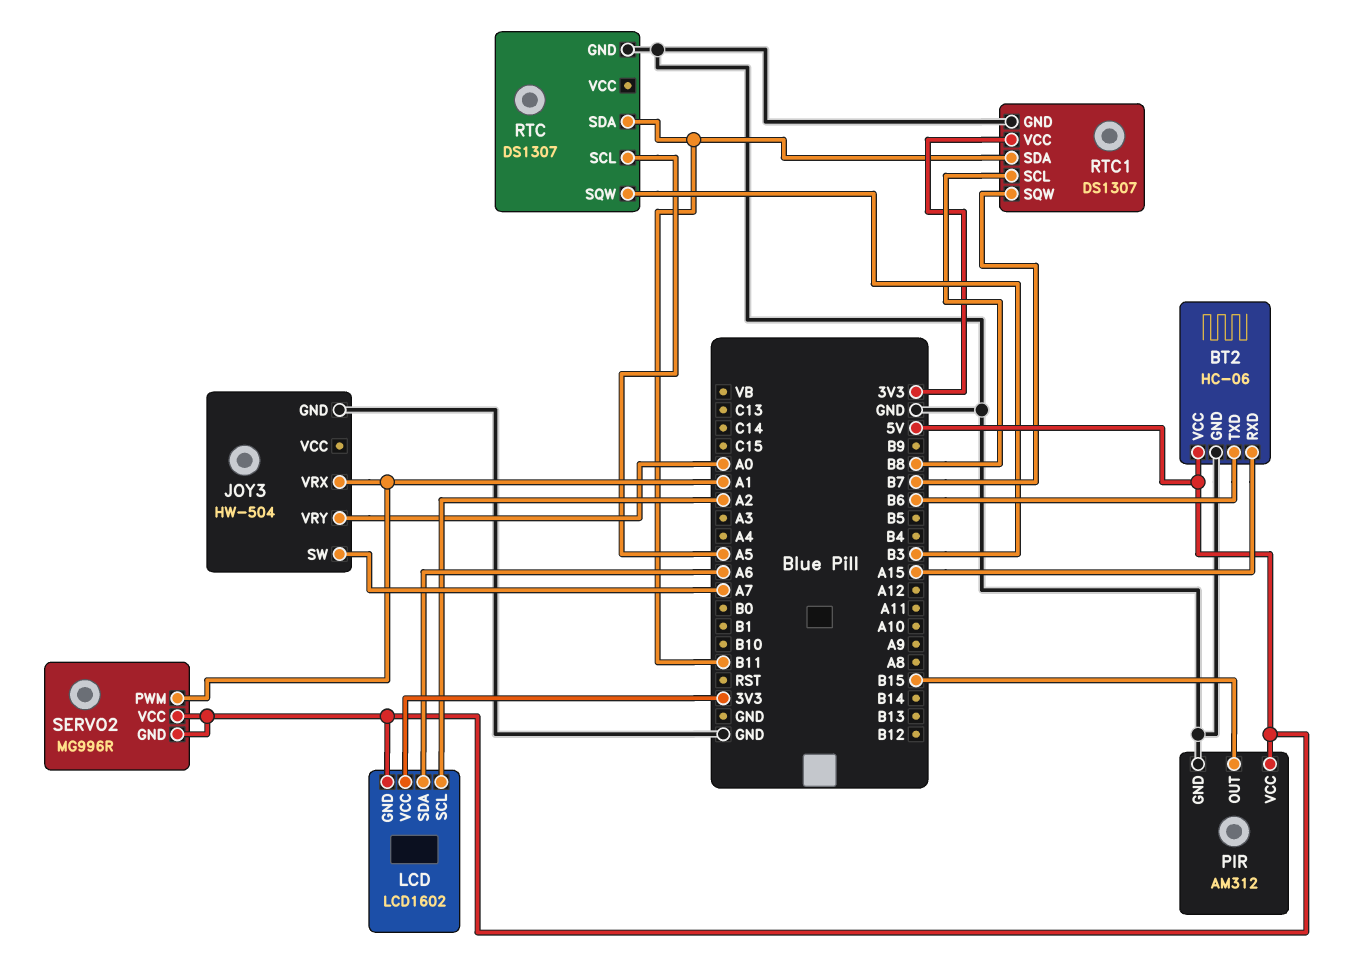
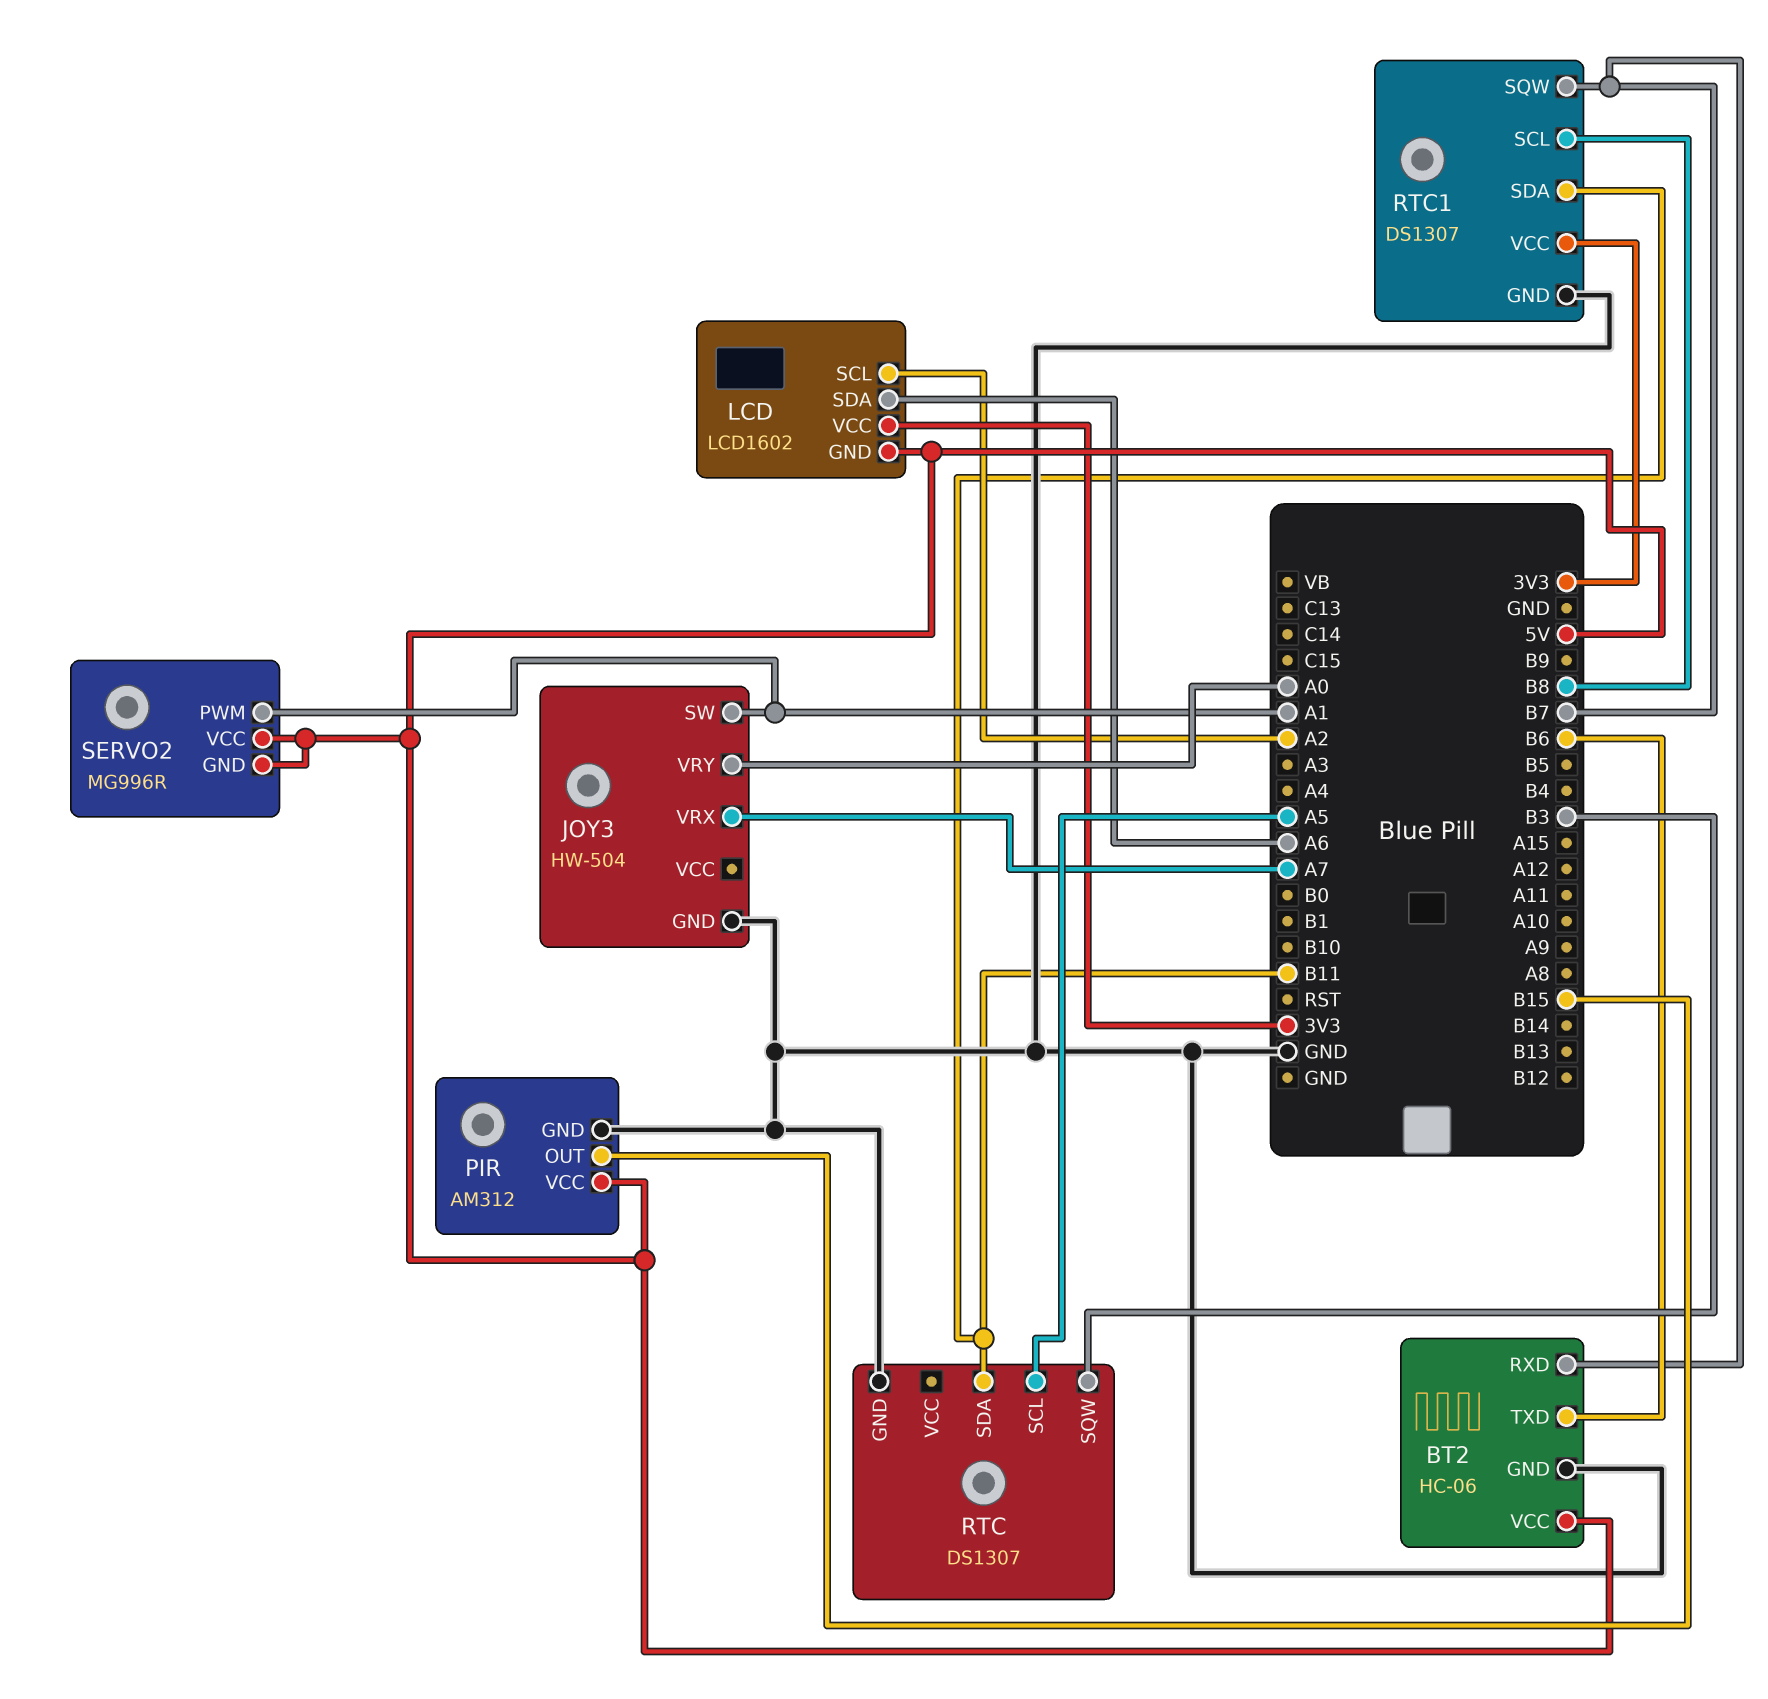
BT2 pin RXD: A15 -> B7
JOY3 pin SW: A7 -> A1
JOY3 pin VRX: A1 -> A7

